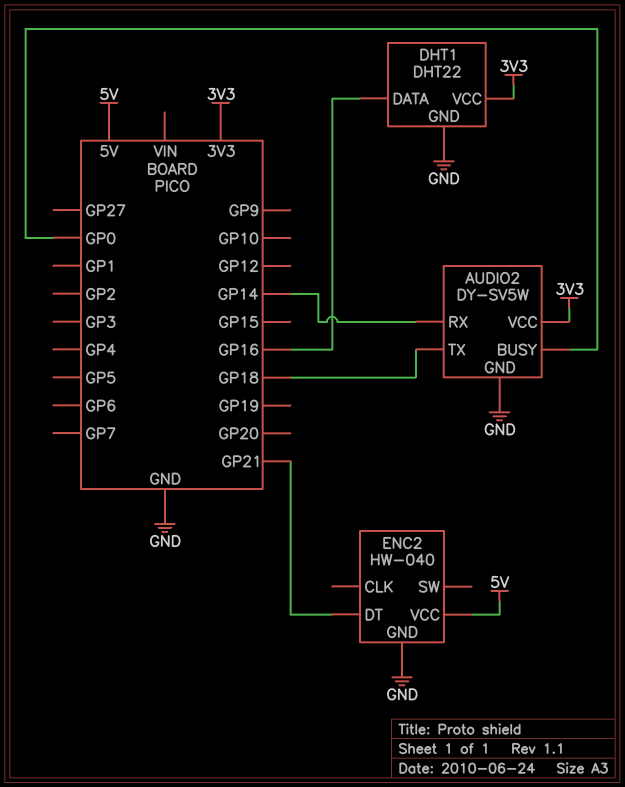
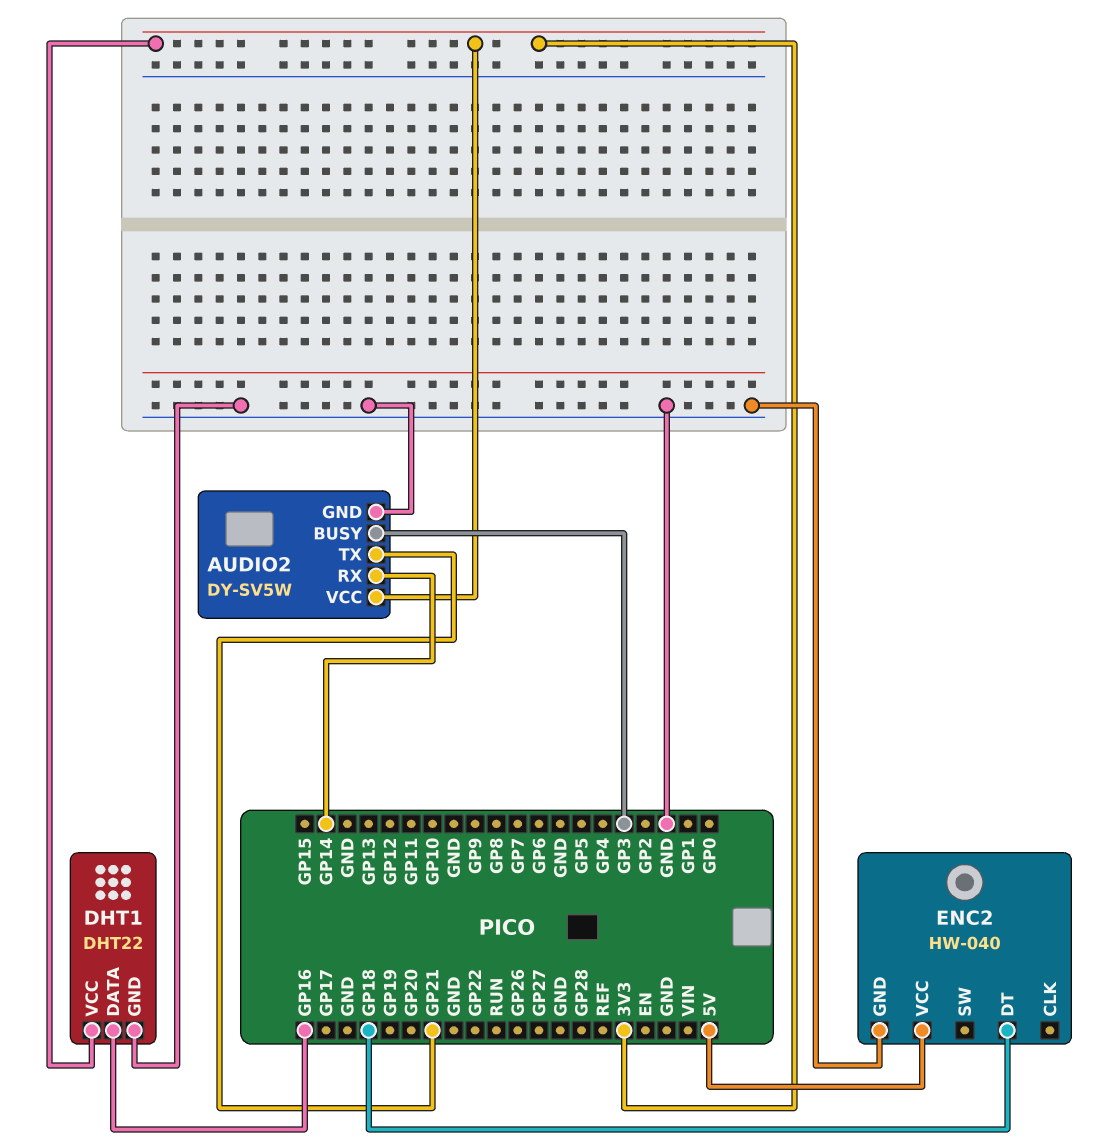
AUDIO2 pin BUSY: GP0 -> GP3
AUDIO2 pin TX: GP18 -> GP21
ENC2 pin DT: GP21 -> GP18

